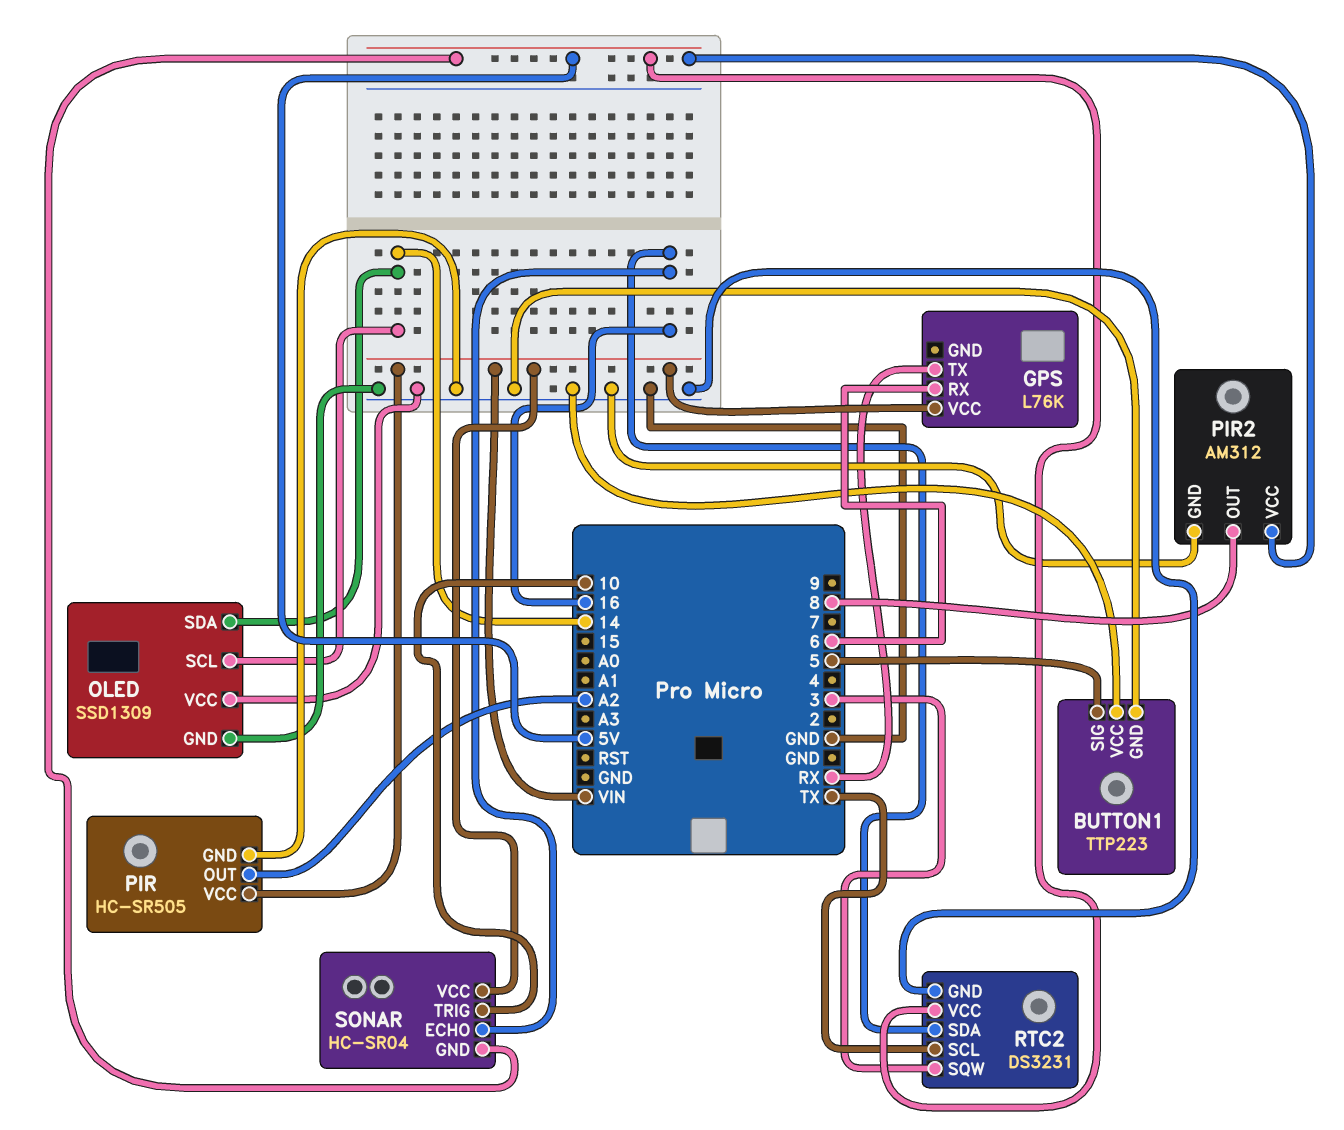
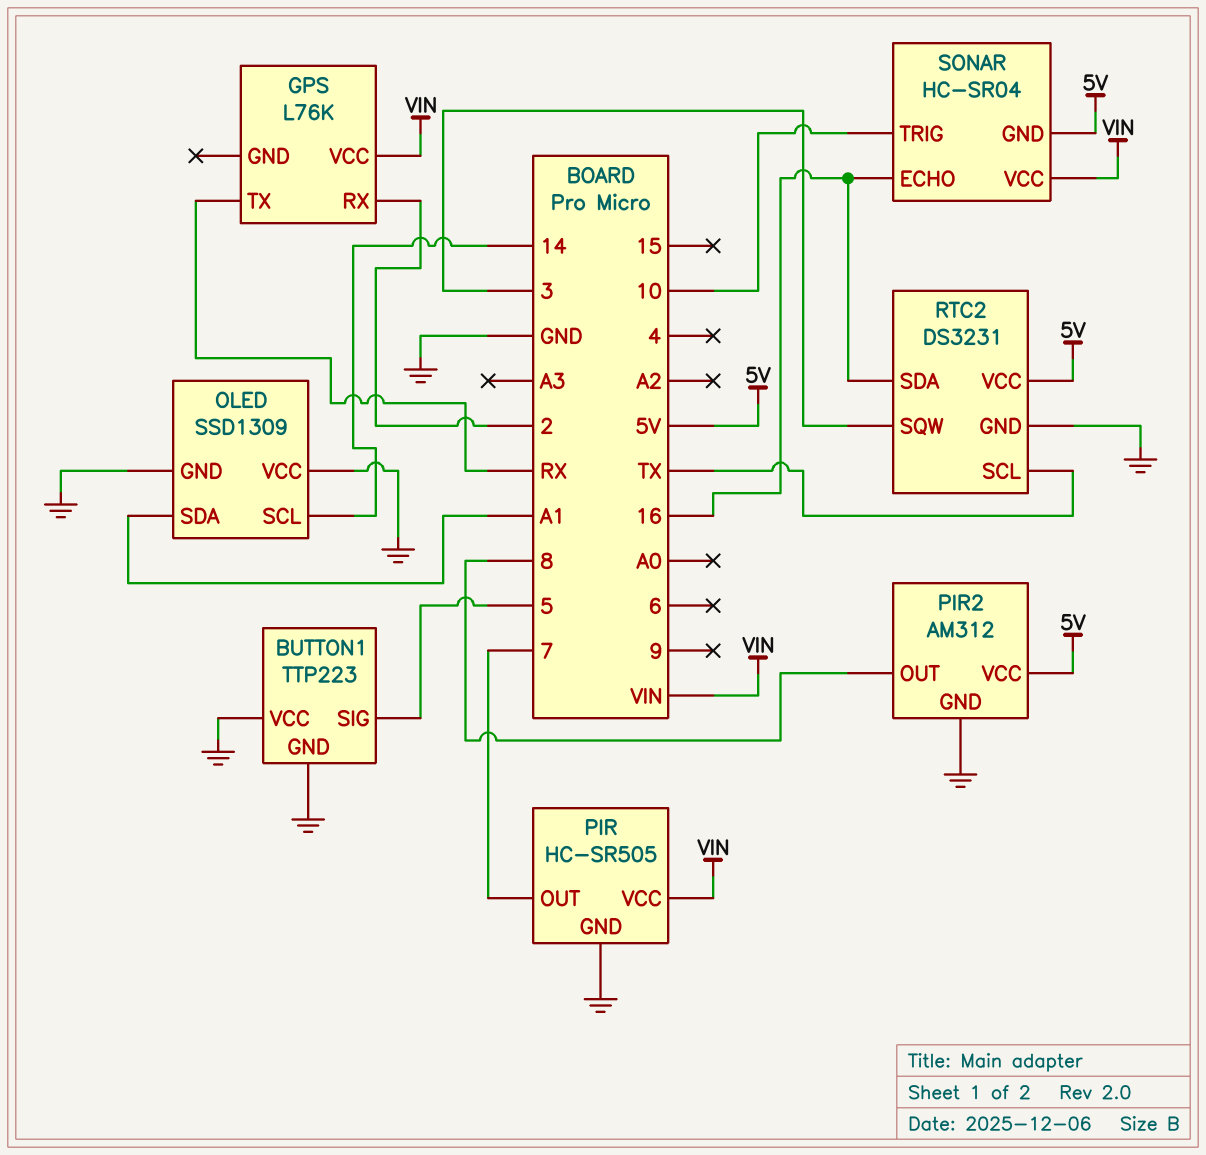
GPS pin RX: 6 -> 2
OLED pin SDA: 14 -> A1
PIR pin OUT: A2 -> 7

